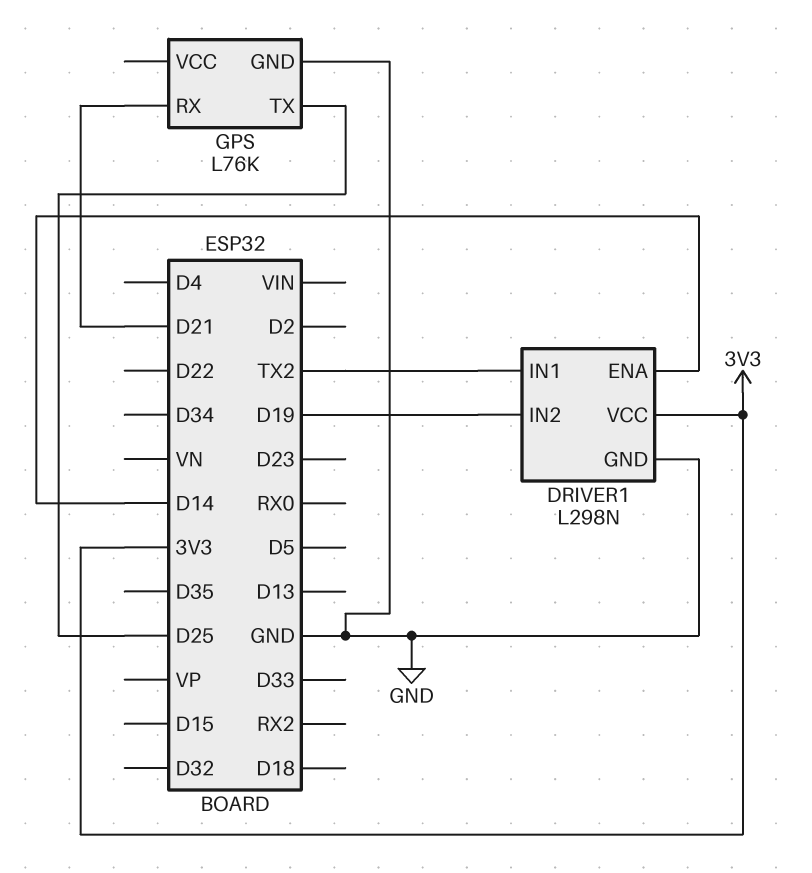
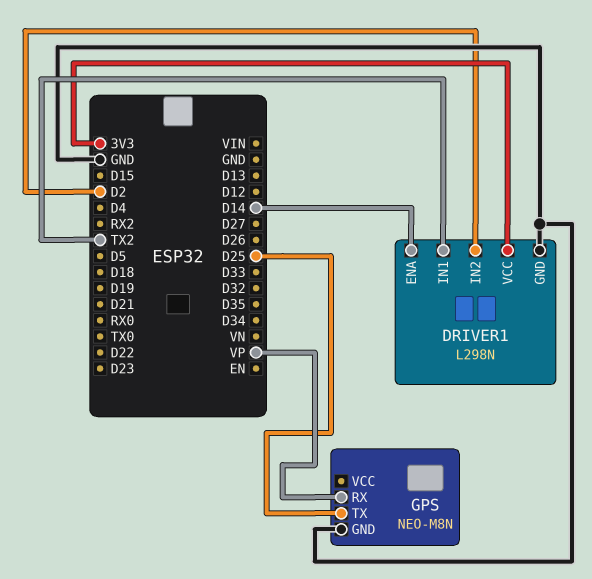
DRIVER1 pin IN2: D19 -> D2
GPS: L76K -> NEO-M8N
GPS pin RX: D21 -> VP

